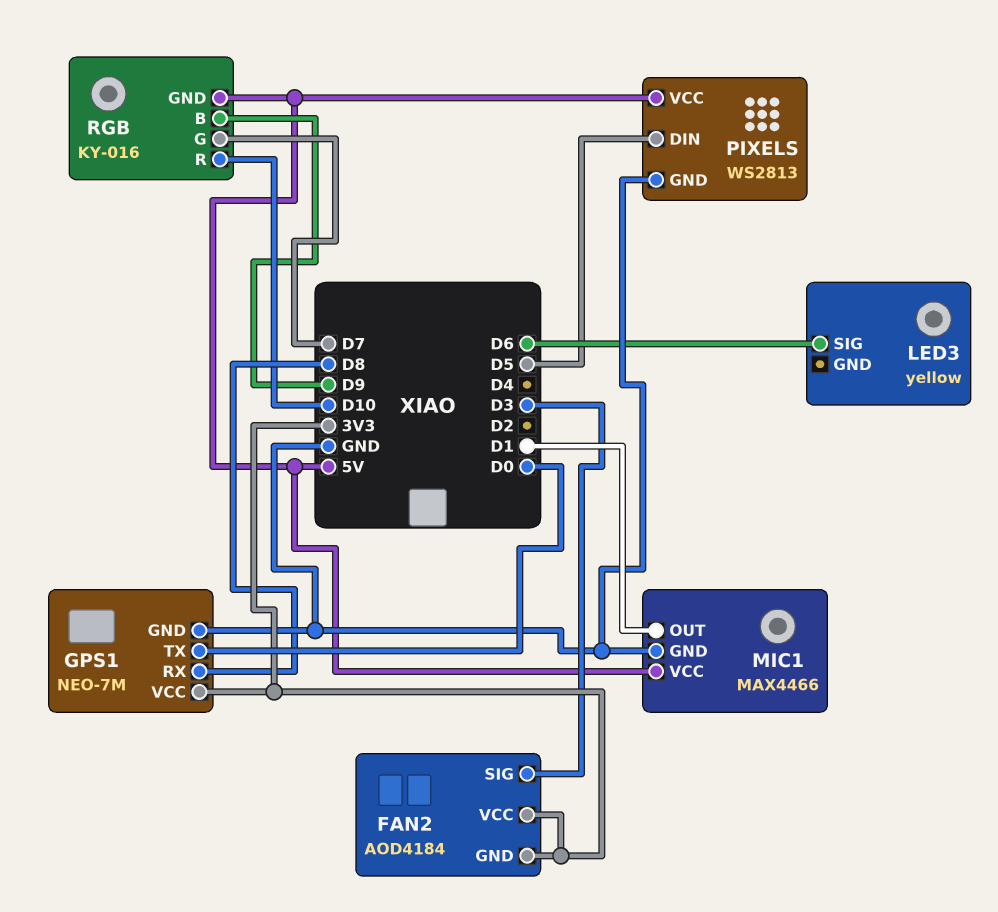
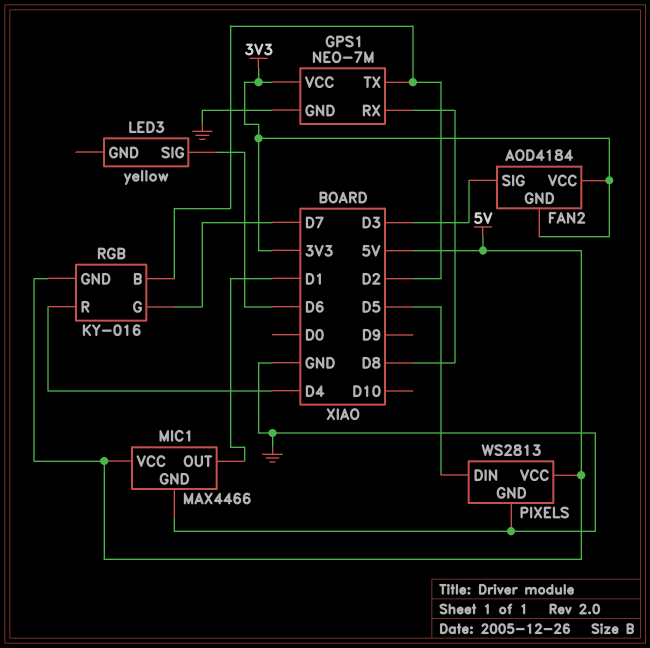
GPS1 pin TX: D0 -> D2
RGB pin B: D9 -> D2
RGB pin R: D10 -> D4

